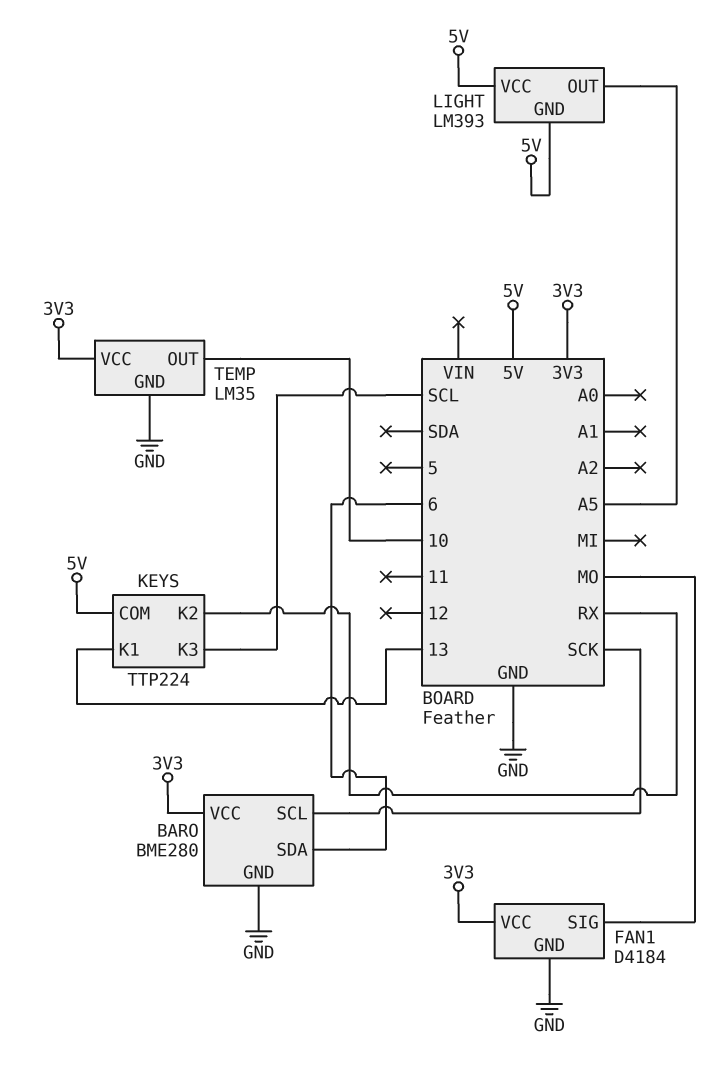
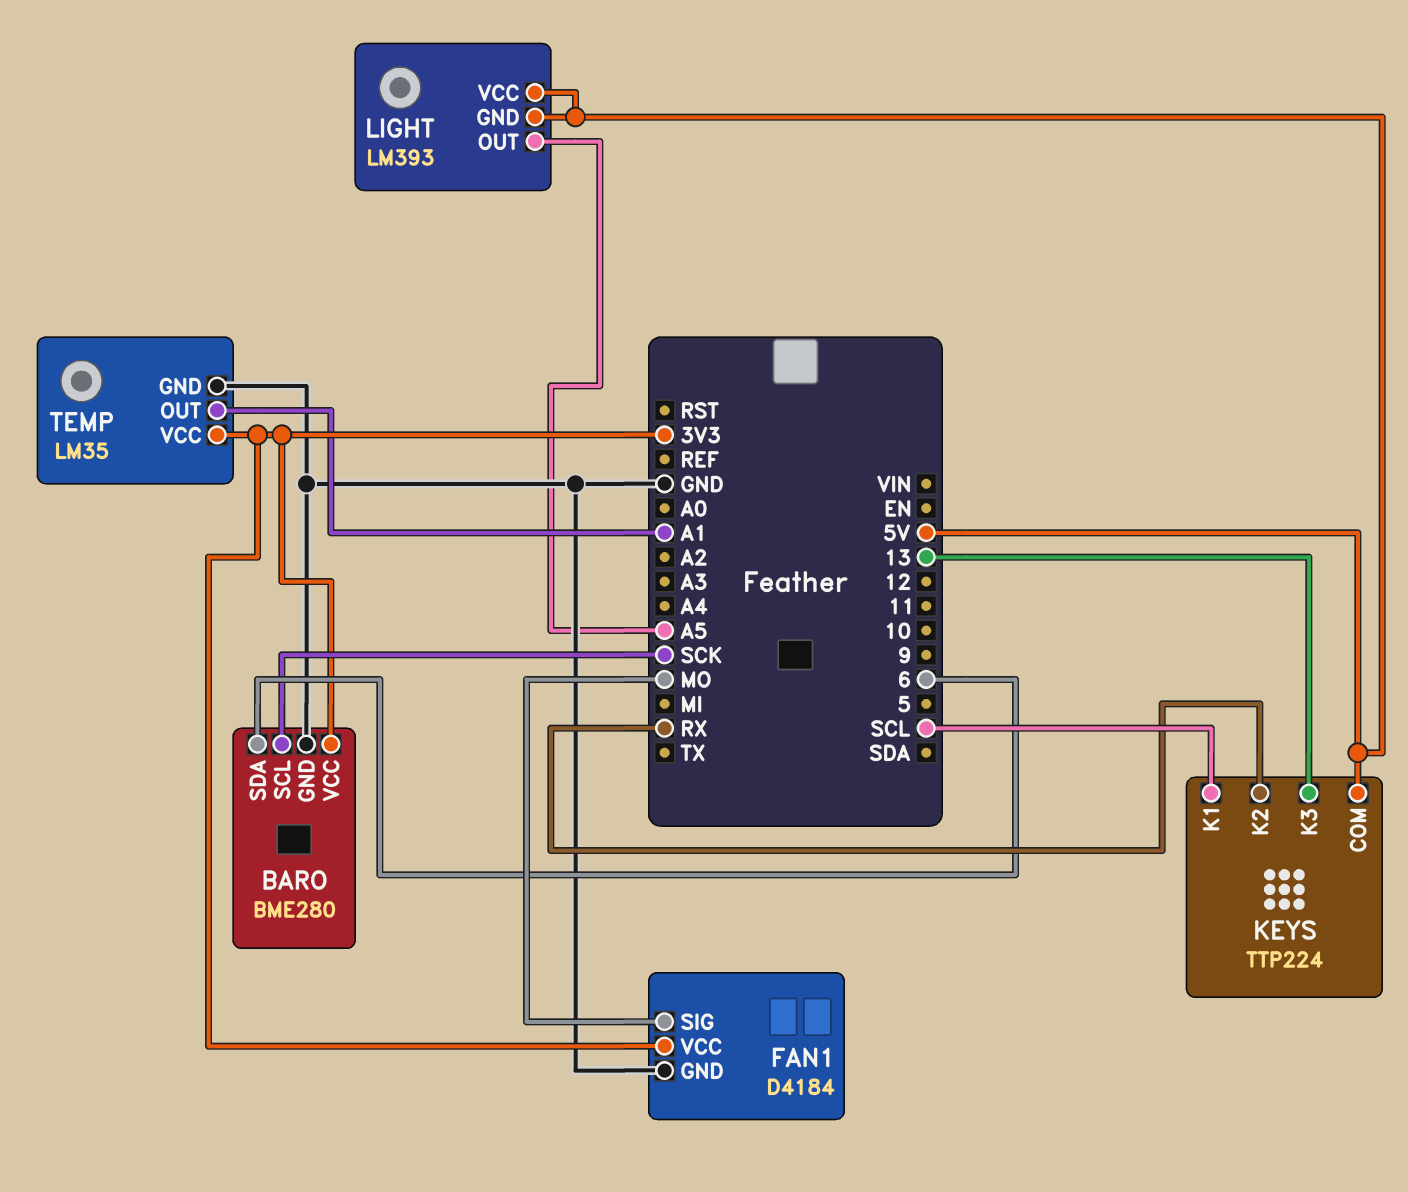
KEYS pin K1: 13 -> SCL
KEYS pin K3: SCL -> 13
TEMP pin OUT: 10 -> A1

